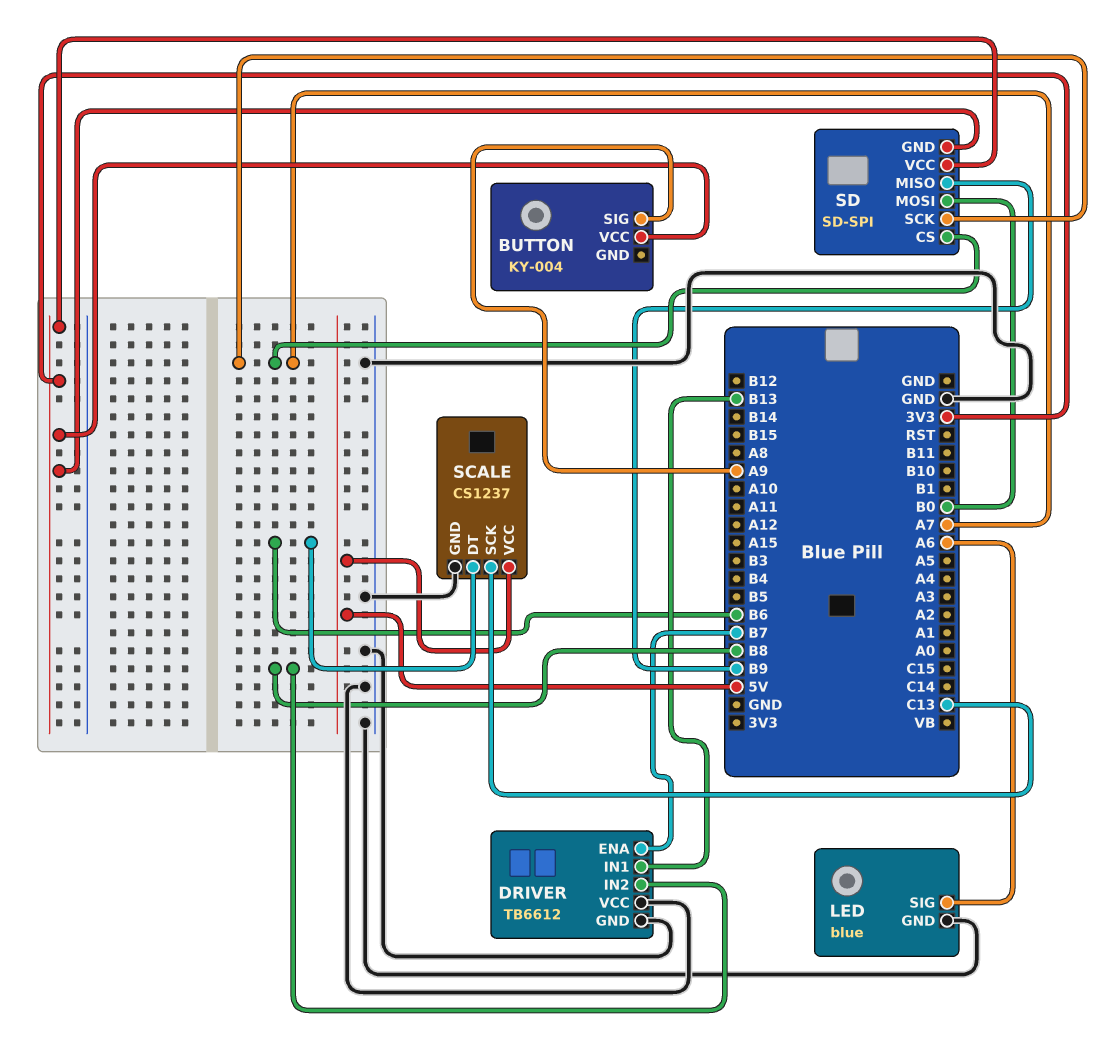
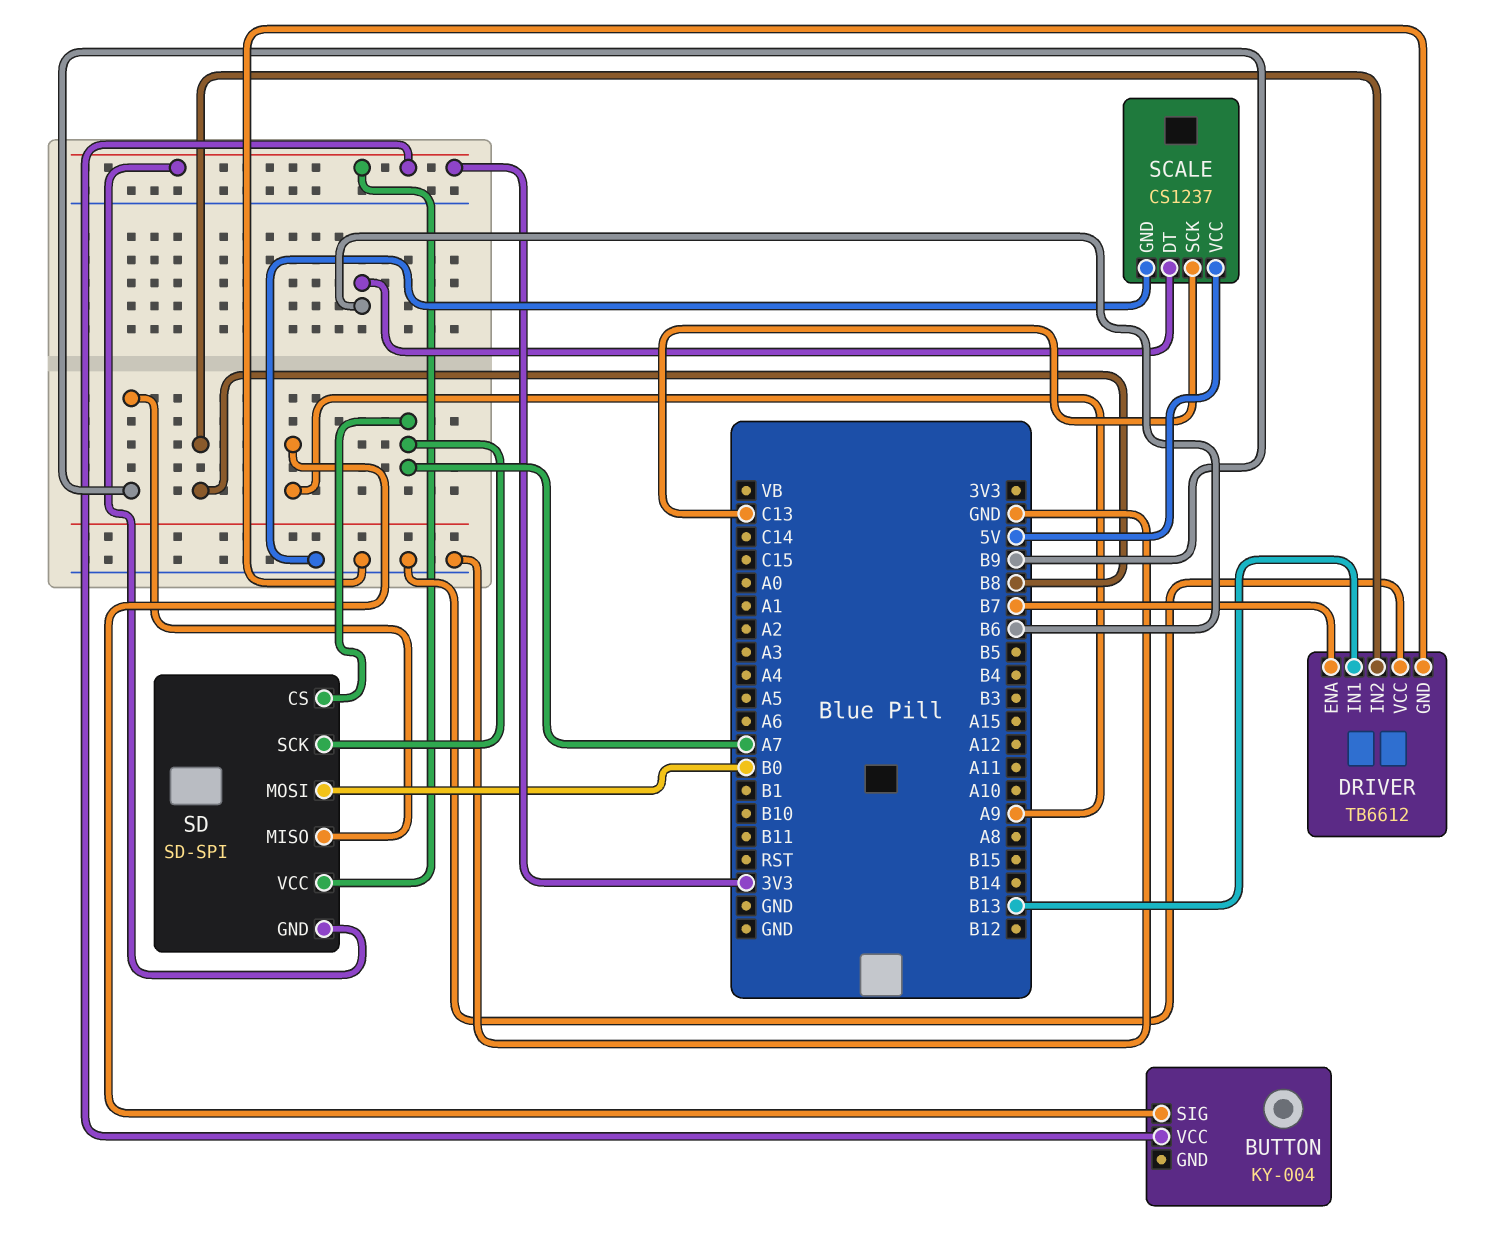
LED: blue -> none
LED pin GND: GND -> none
LED pin SIG: A6 -> none

